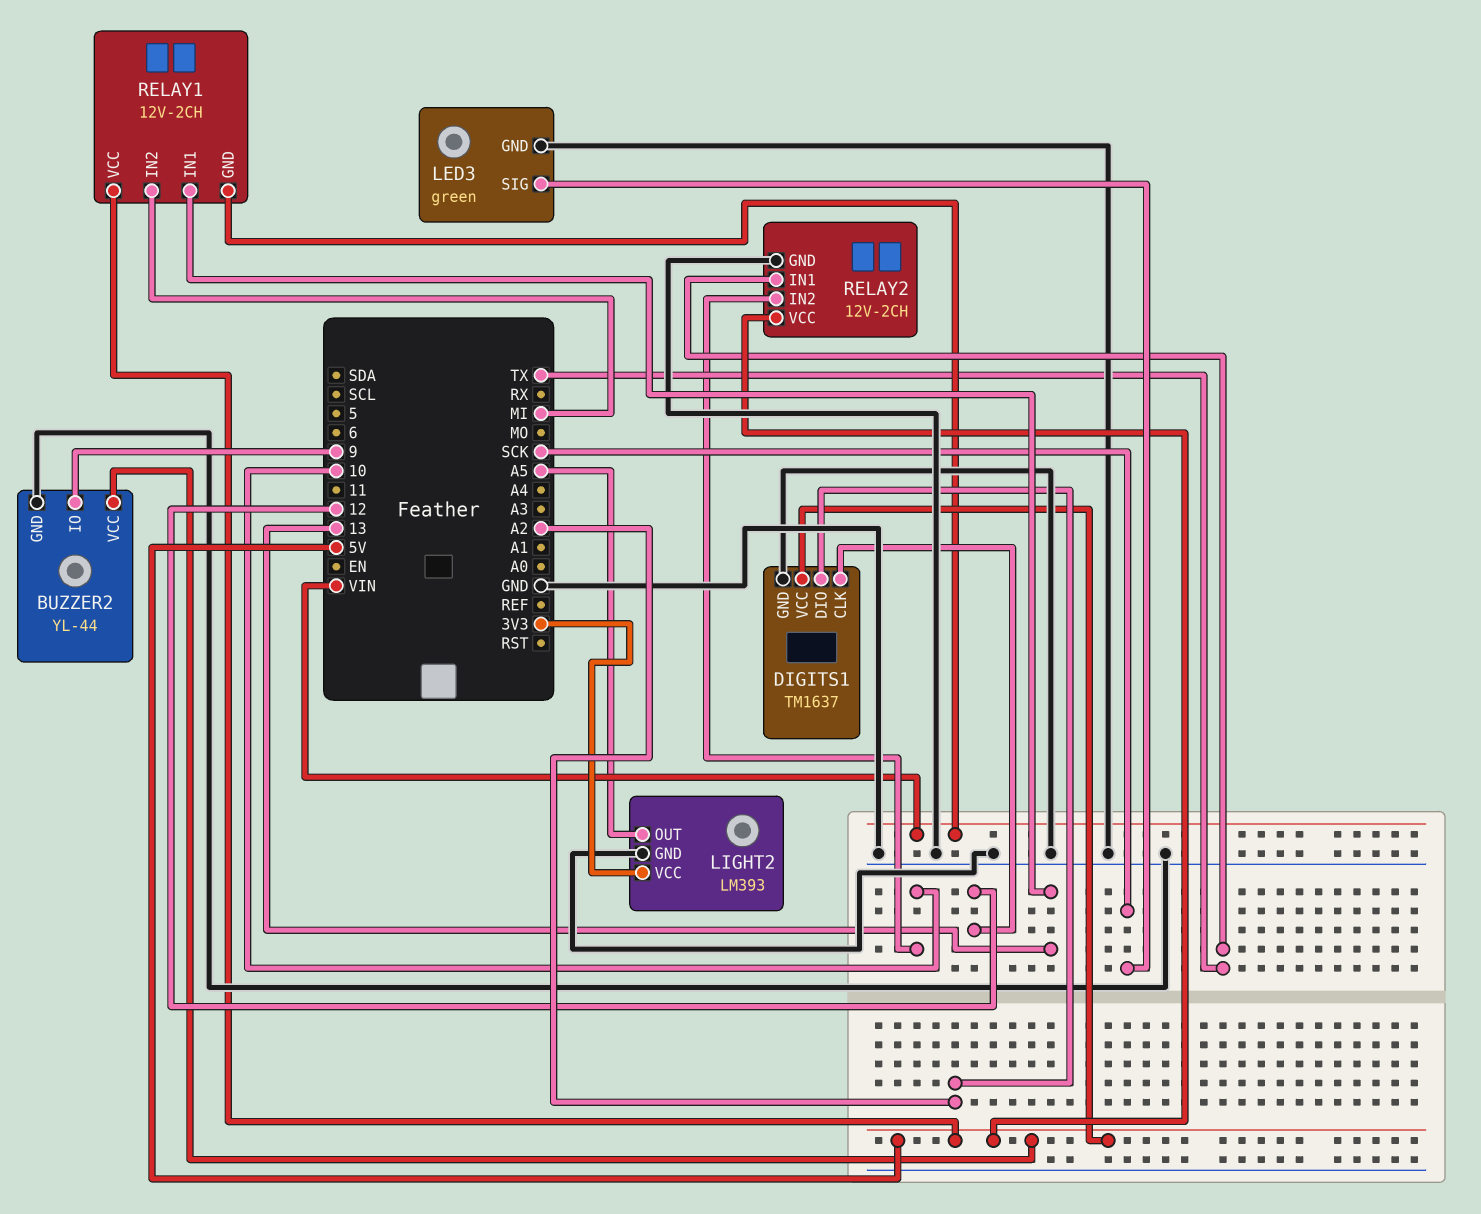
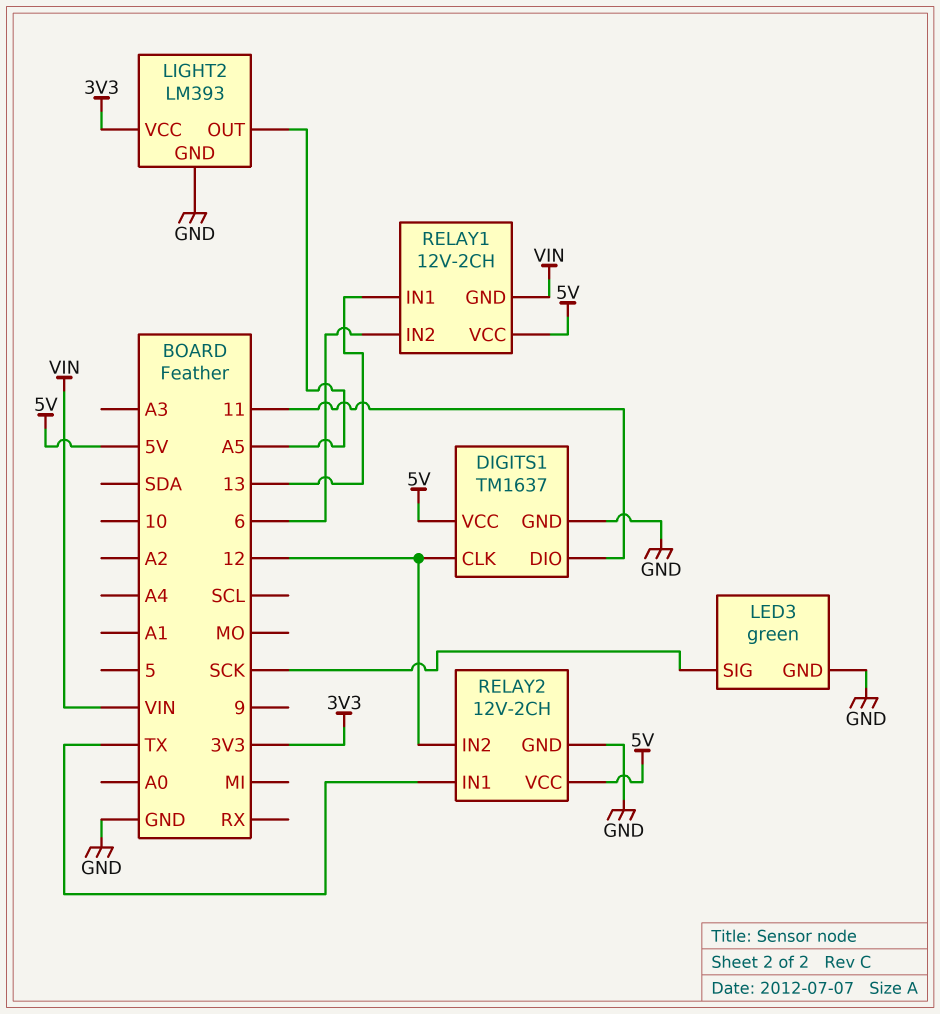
BUZZER2: YL-44 -> none
BUZZER2 pin GND: GND -> none
BUZZER2 pin IO: 9 -> none
BUZZER2 pin VCC: 5V -> none
DIGITS1 pin DIO: A2 -> 11
RELAY1 pin IN2: MI -> 6
RELAY2 pin IN2: 10 -> 12

